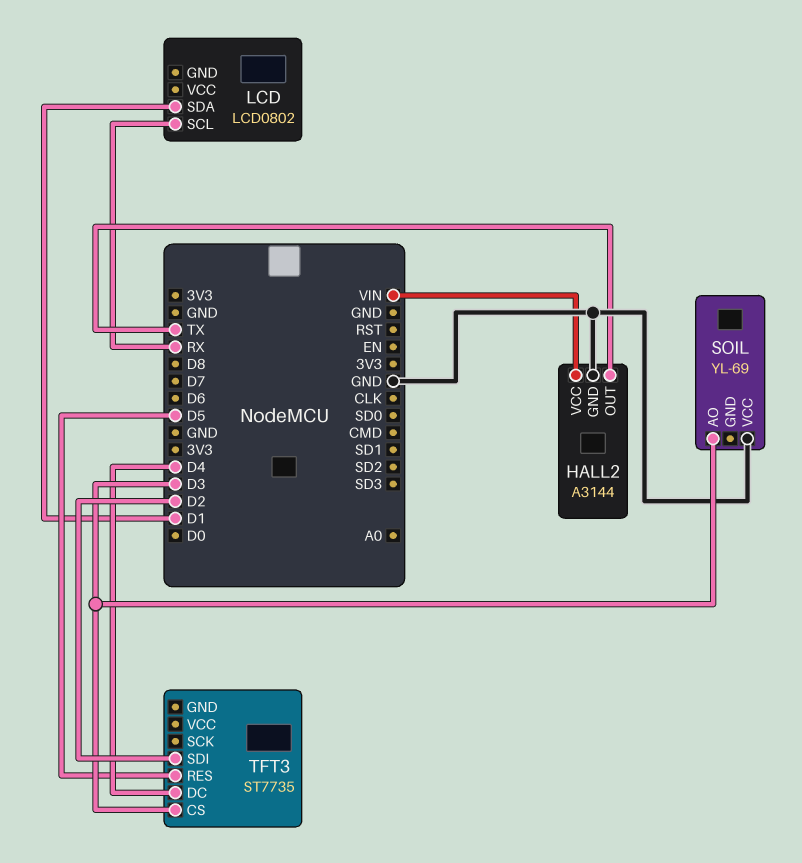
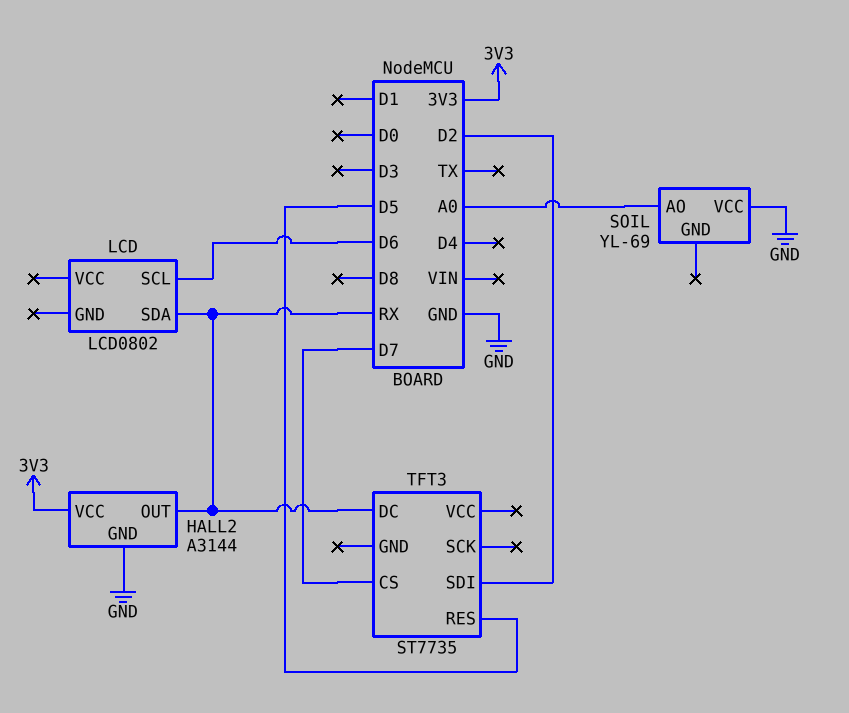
HALL2 pin OUT: TX -> RX
HALL2 pin VCC: VIN -> 3V3
LCD pin SCL: RX -> D6
LCD pin SDA: D1 -> RX
SOIL pin AO: D3 -> A0
TFT3 pin CS: D3 -> D7
TFT3 pin DC: D4 -> RX

